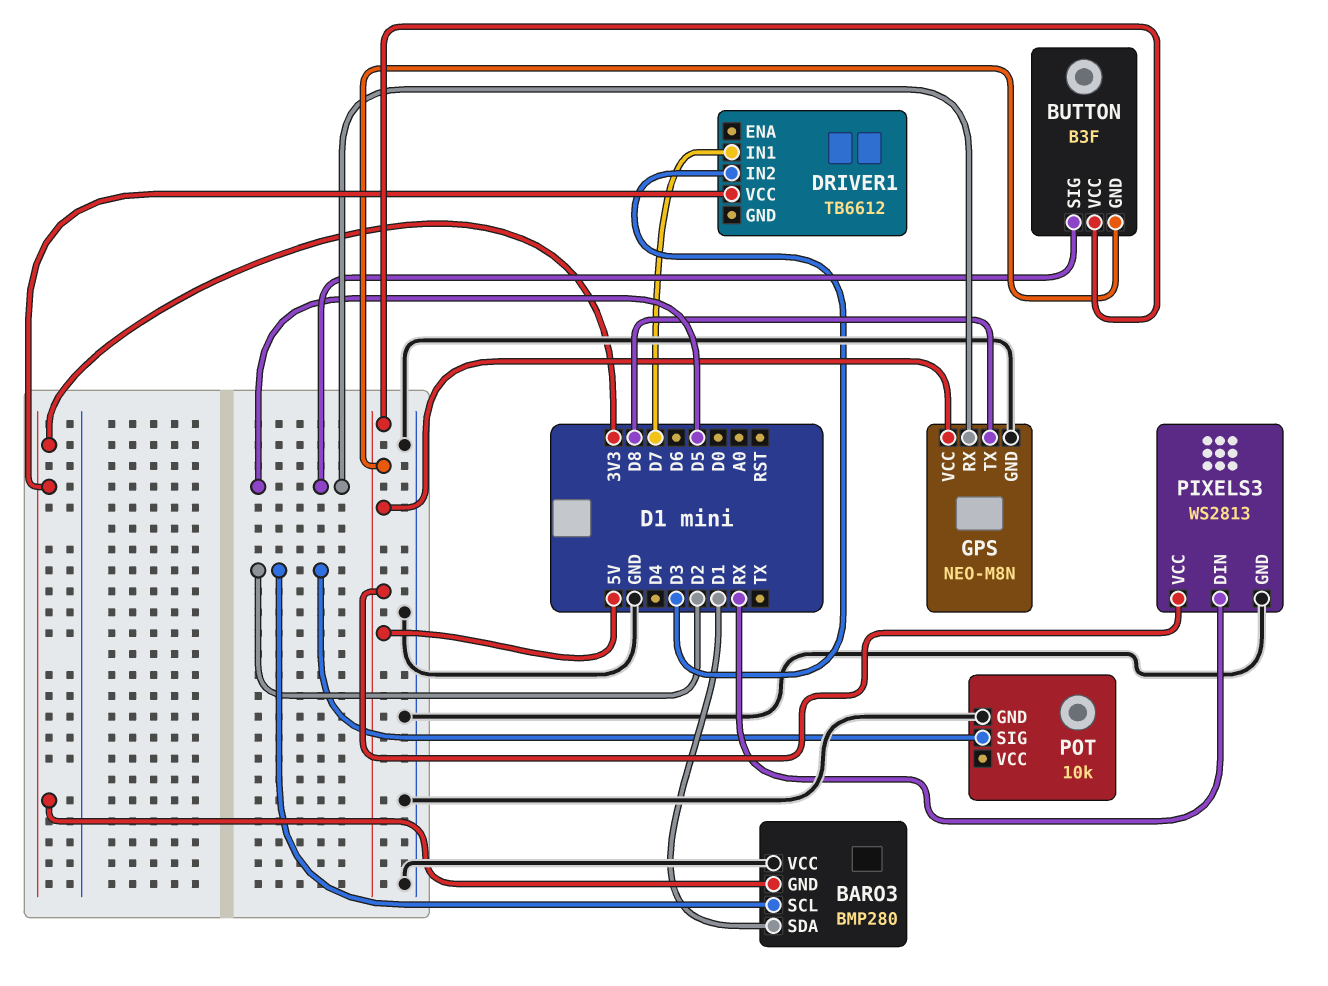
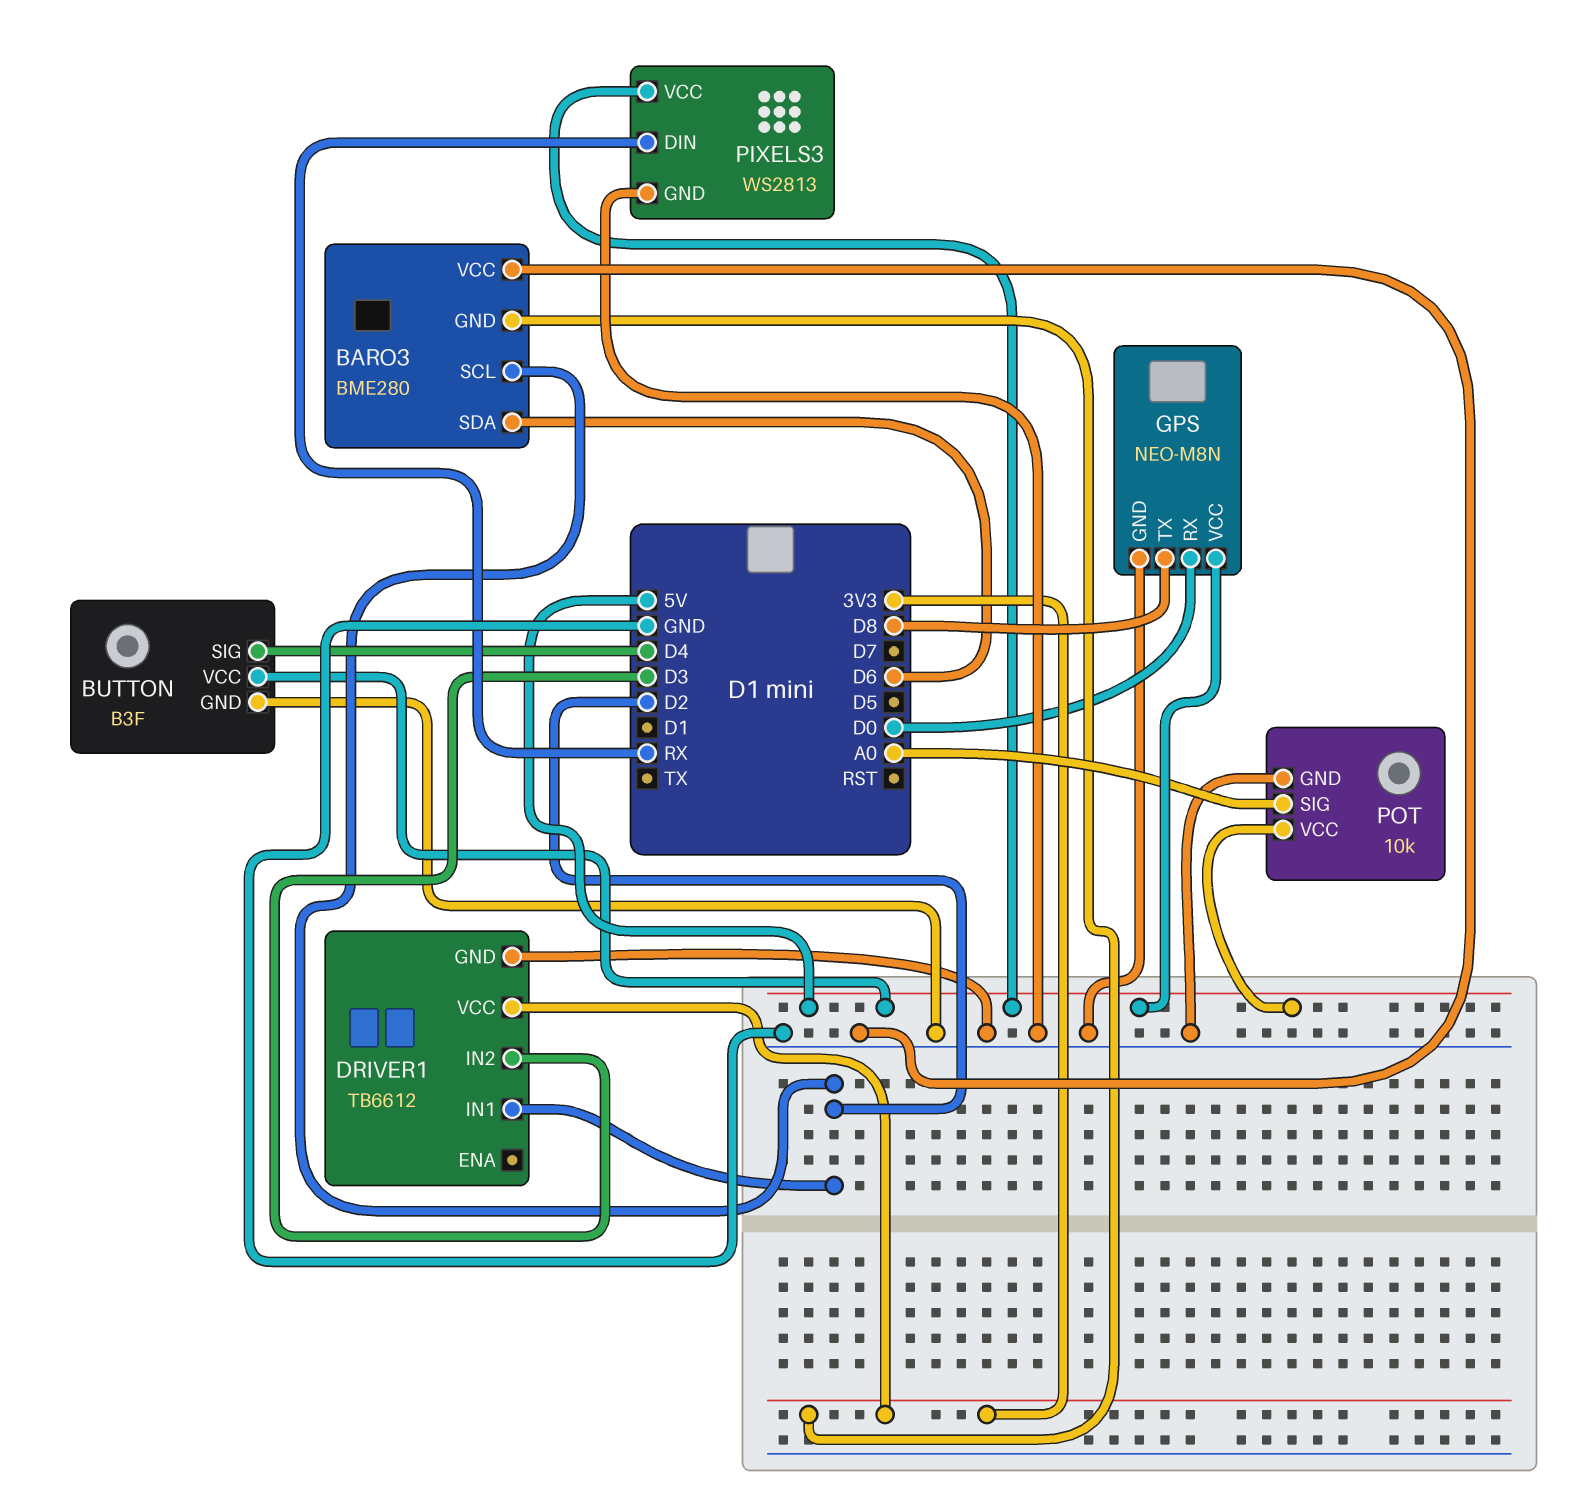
BARO3: BMP280 -> BME280
BARO3 pin SDA: D1 -> D6
BUTTON pin GND: 5V -> GND
BUTTON pin SIG: D5 -> D4
DRIVER1 pin GND: none -> GND
DRIVER1 pin IN1: D7 -> D2
GPS pin RX: D5 -> D0
POT pin SIG: D2 -> A0
POT pin VCC: none -> 5V

